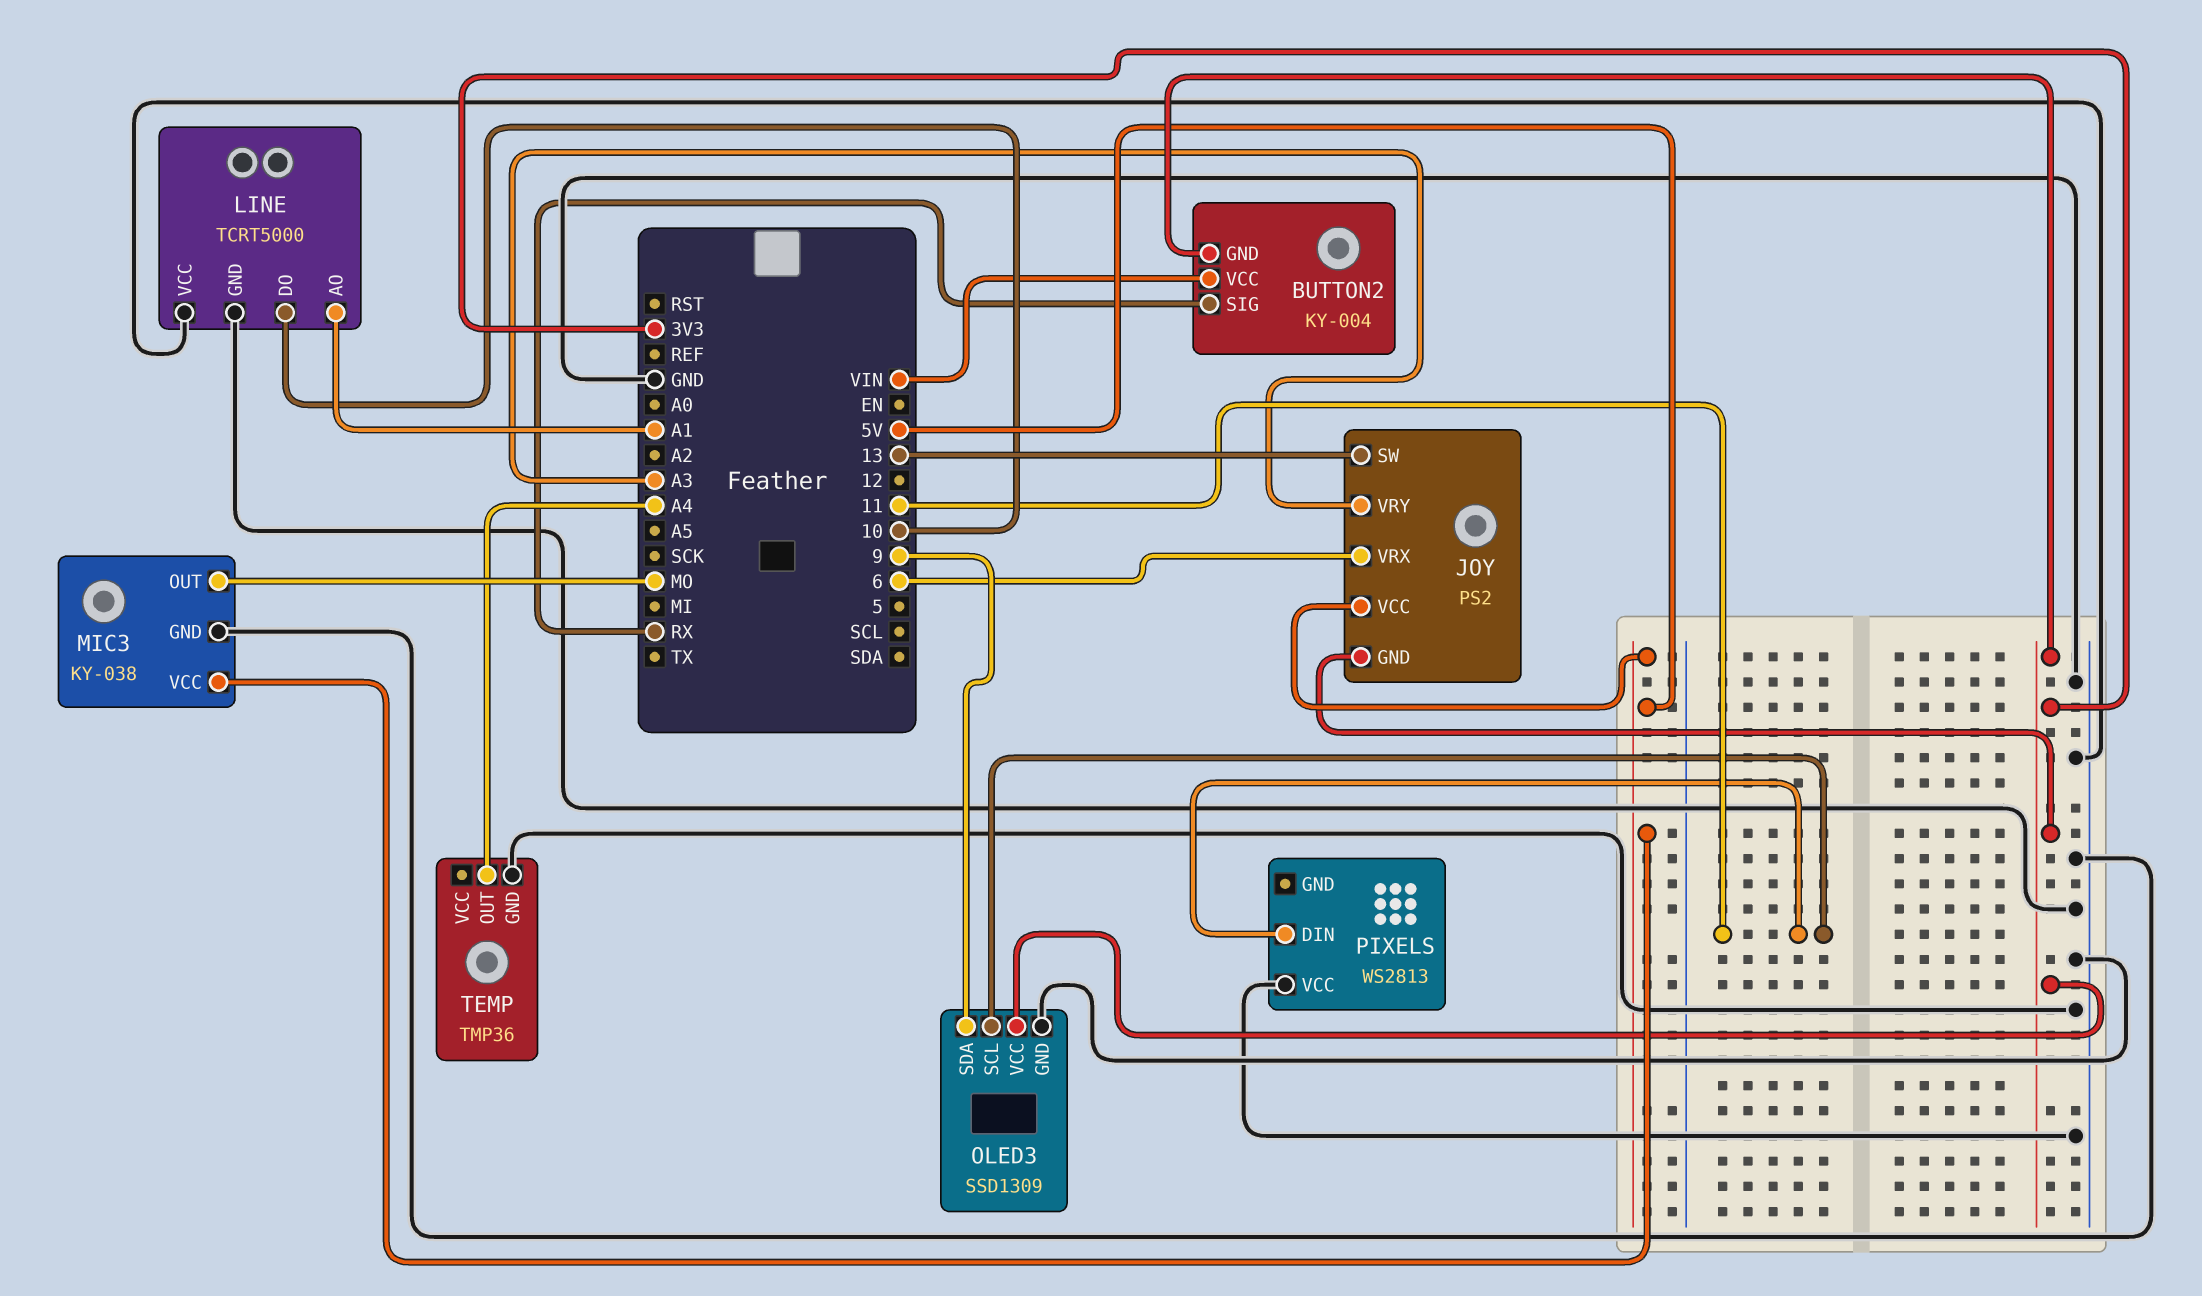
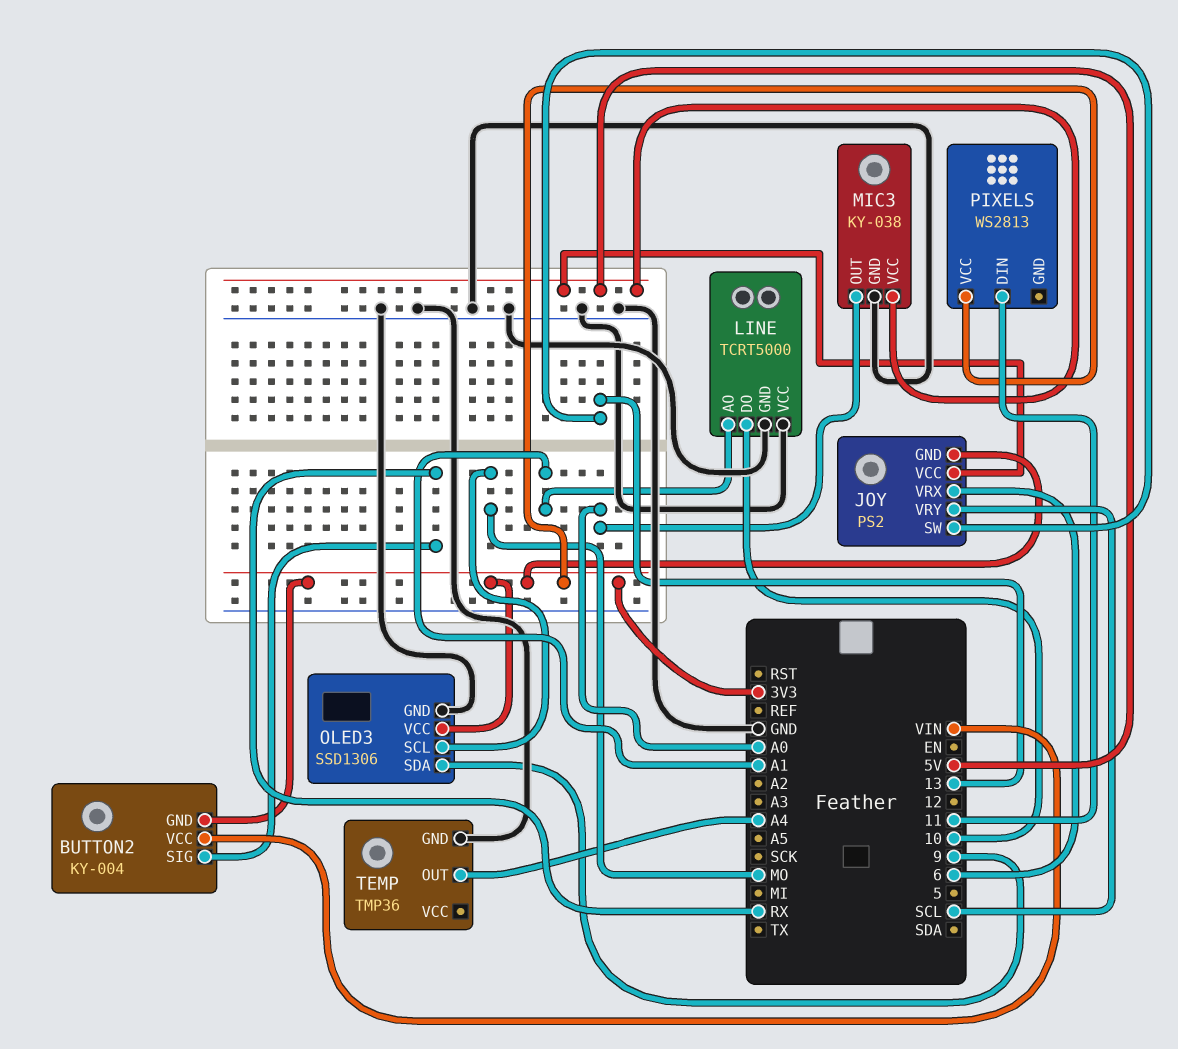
JOY pin VRY: A3 -> SCL
MIC3 pin OUT: MO -> A0
OLED3: SSD1309 -> SSD1306
OLED3 pin SCL: 11 -> MO
PIXELS pin VCC: GND -> 3V3

